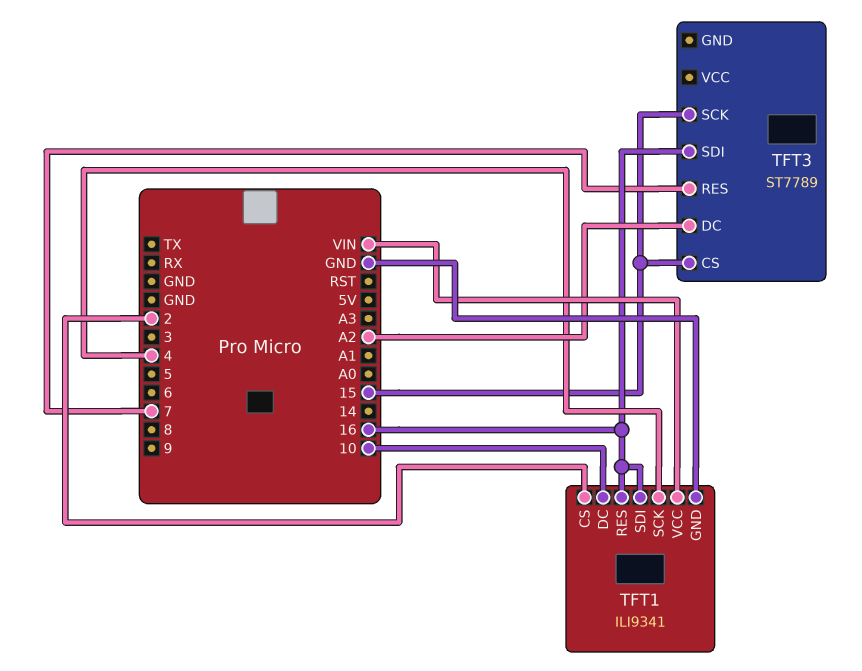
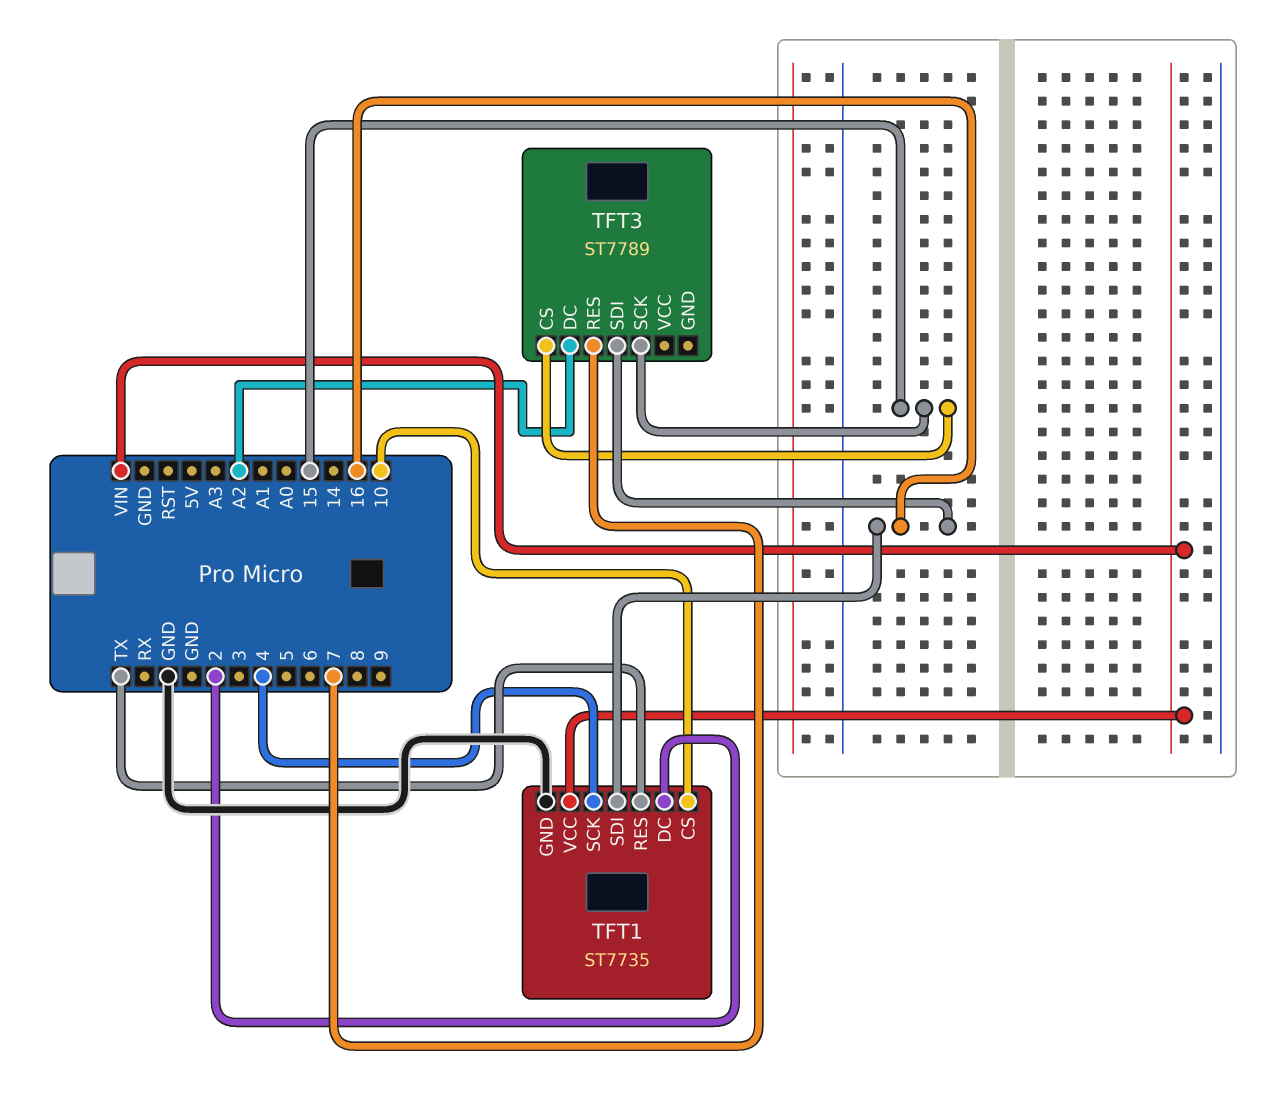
TFT1: ILI9341 -> ST7735
TFT1 pin CS: 2 -> 10
TFT1 pin DC: 10 -> 2
TFT1 pin RES: 16 -> TX

